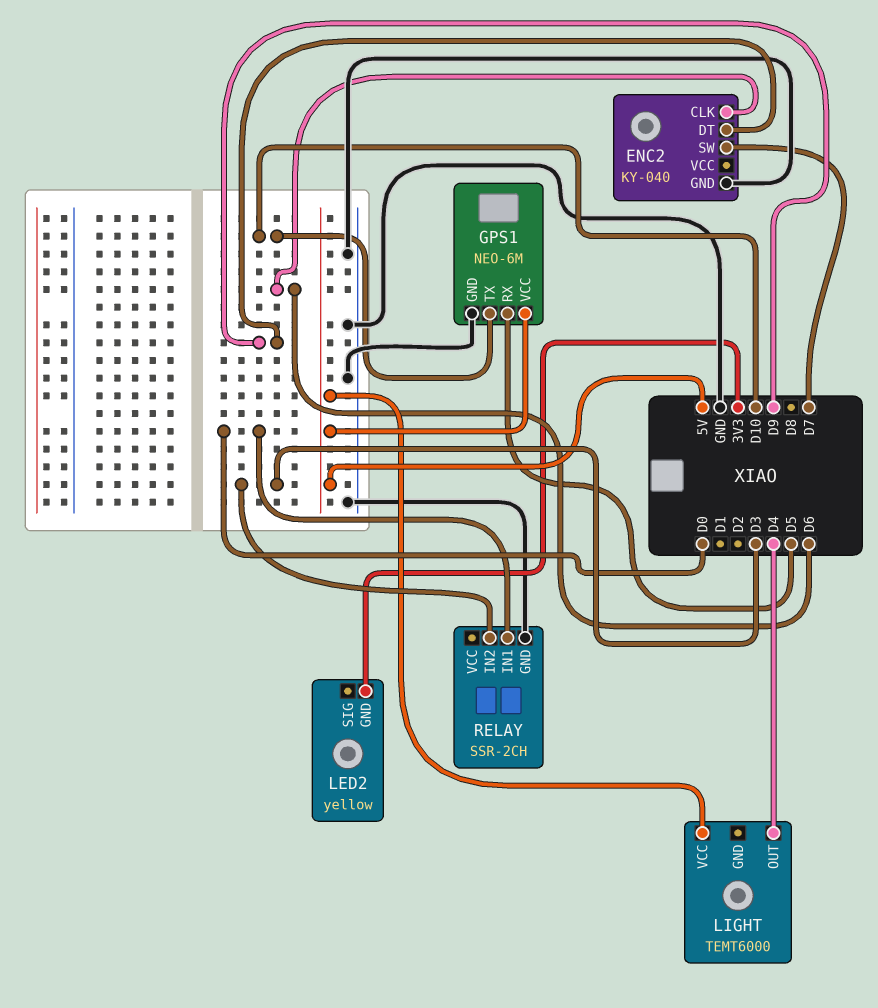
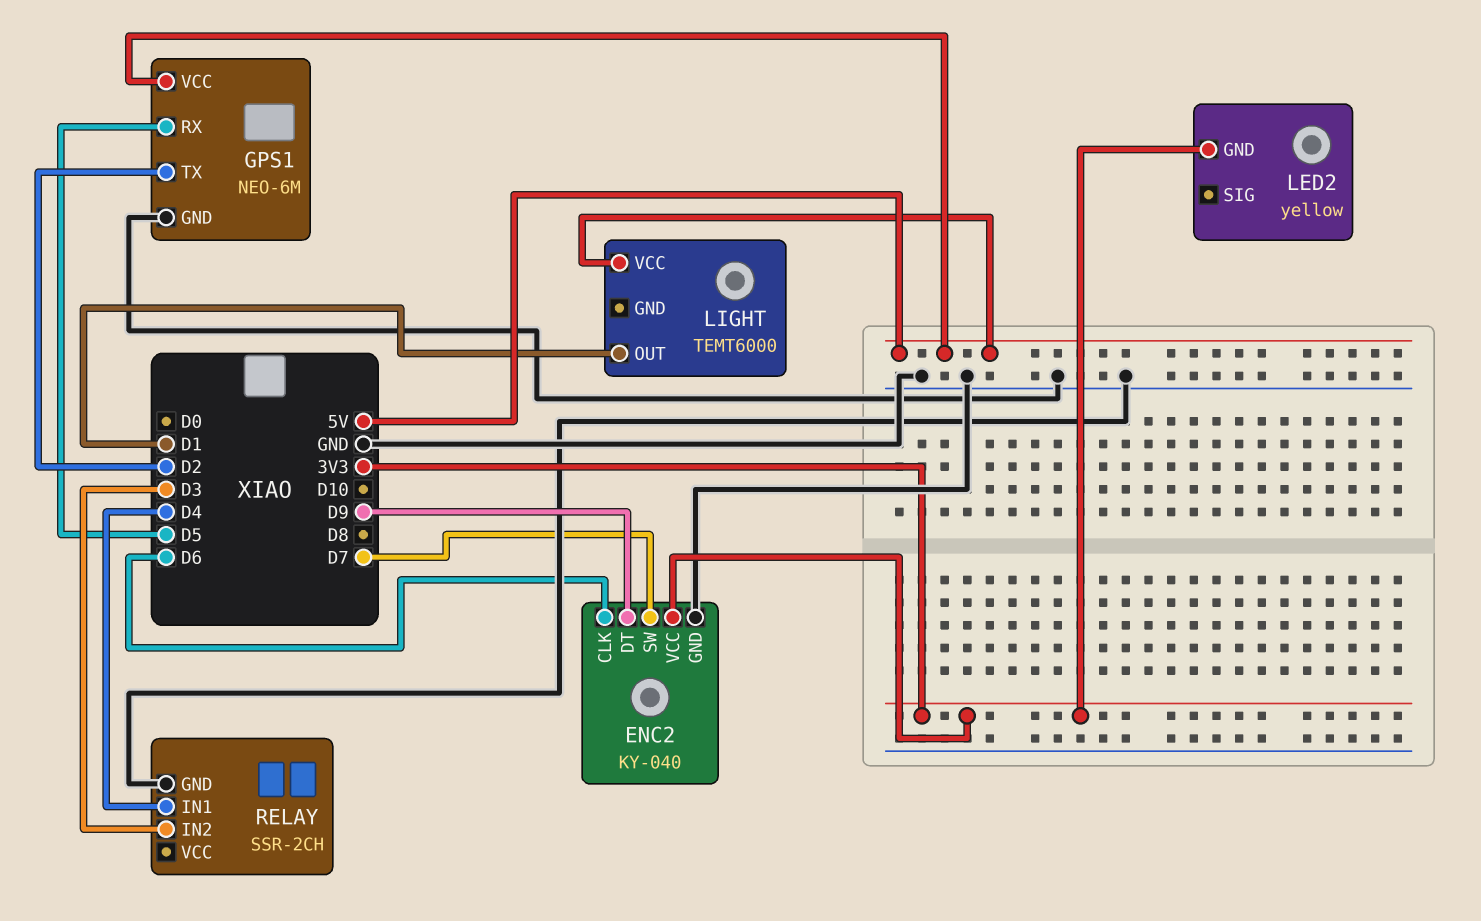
ENC2 pin VCC: none -> 3V3
GPS1 pin TX: D10 -> D2
LIGHT pin OUT: D4 -> D1
RELAY pin IN1: D0 -> D4

